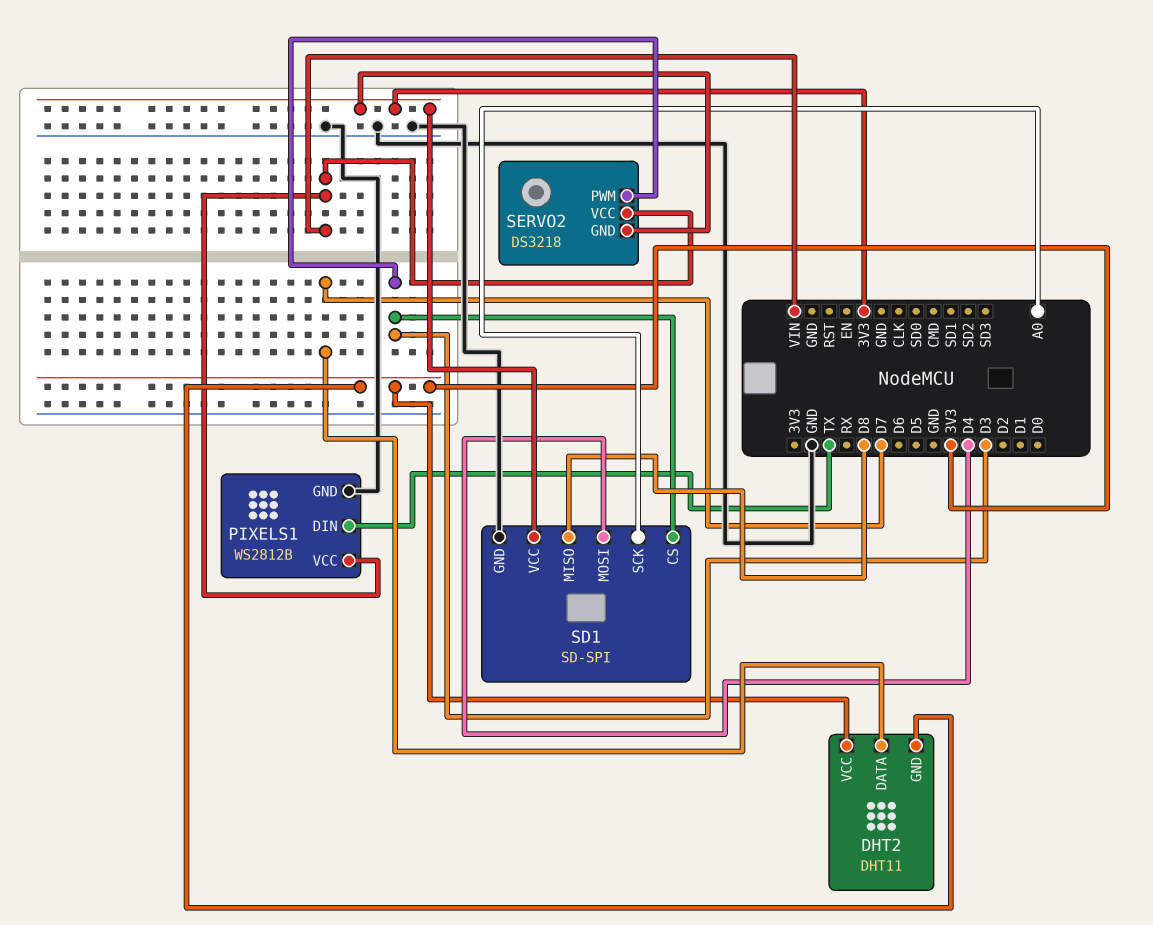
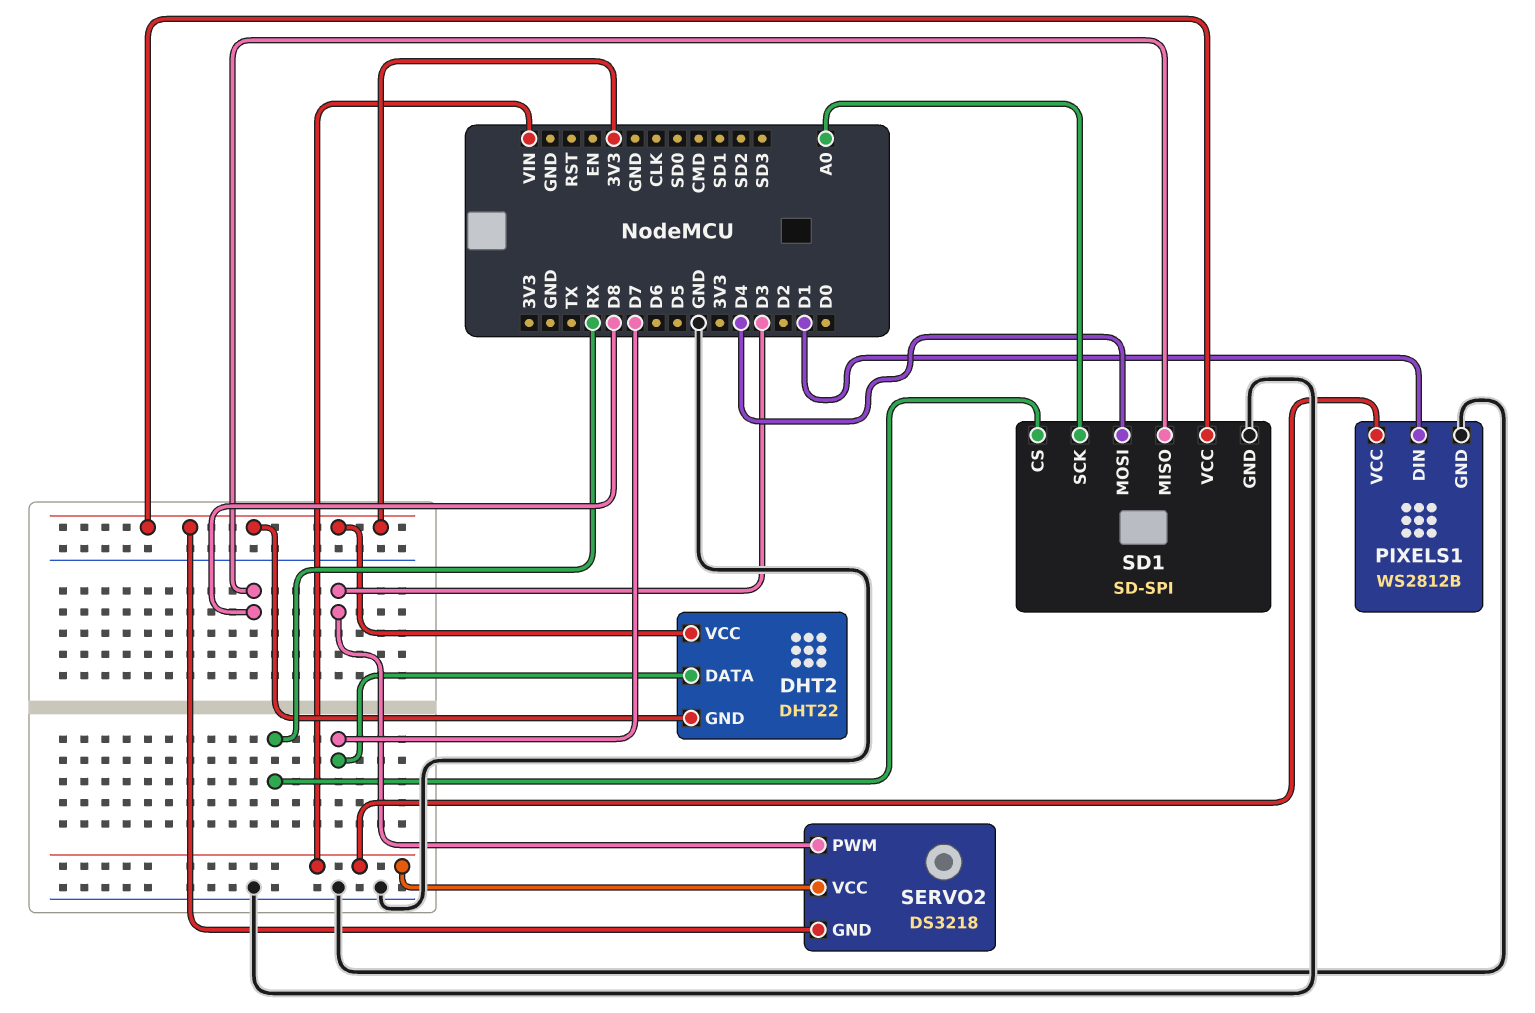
DHT2: DHT11 -> DHT22
PIXELS1 pin DIN: TX -> D1
SD1 pin CS: D3 -> RX

